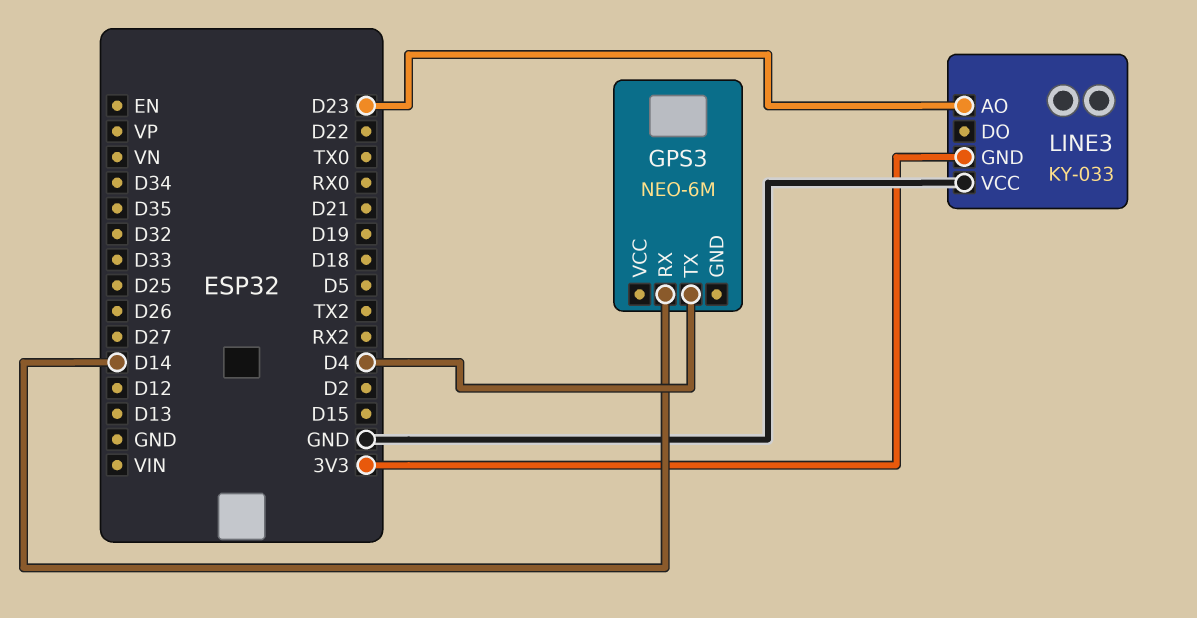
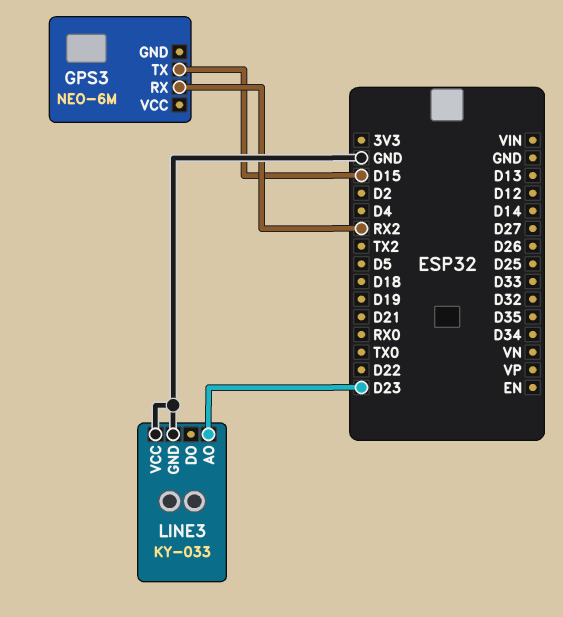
GPS3 pin RX: D14 -> RX2
GPS3 pin TX: D4 -> D15
LINE3 pin GND: 3V3 -> GND

